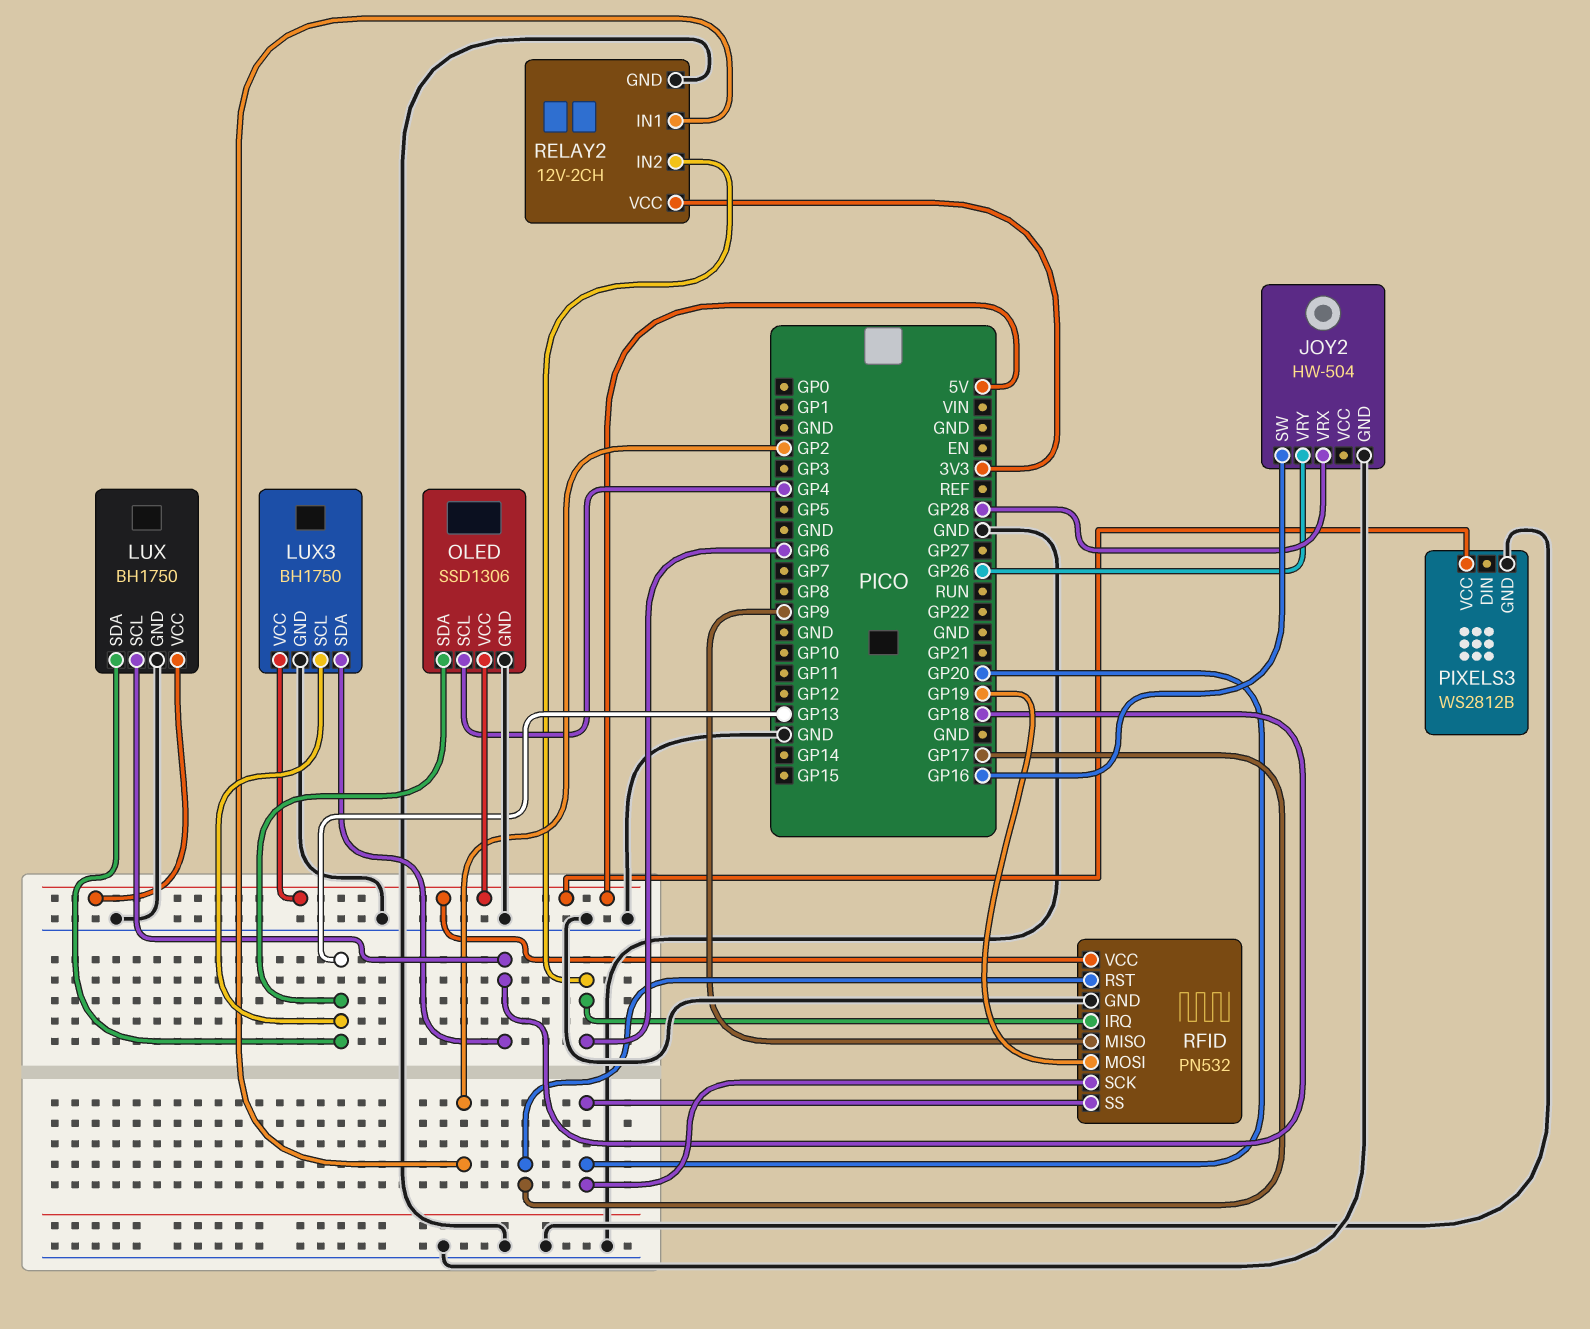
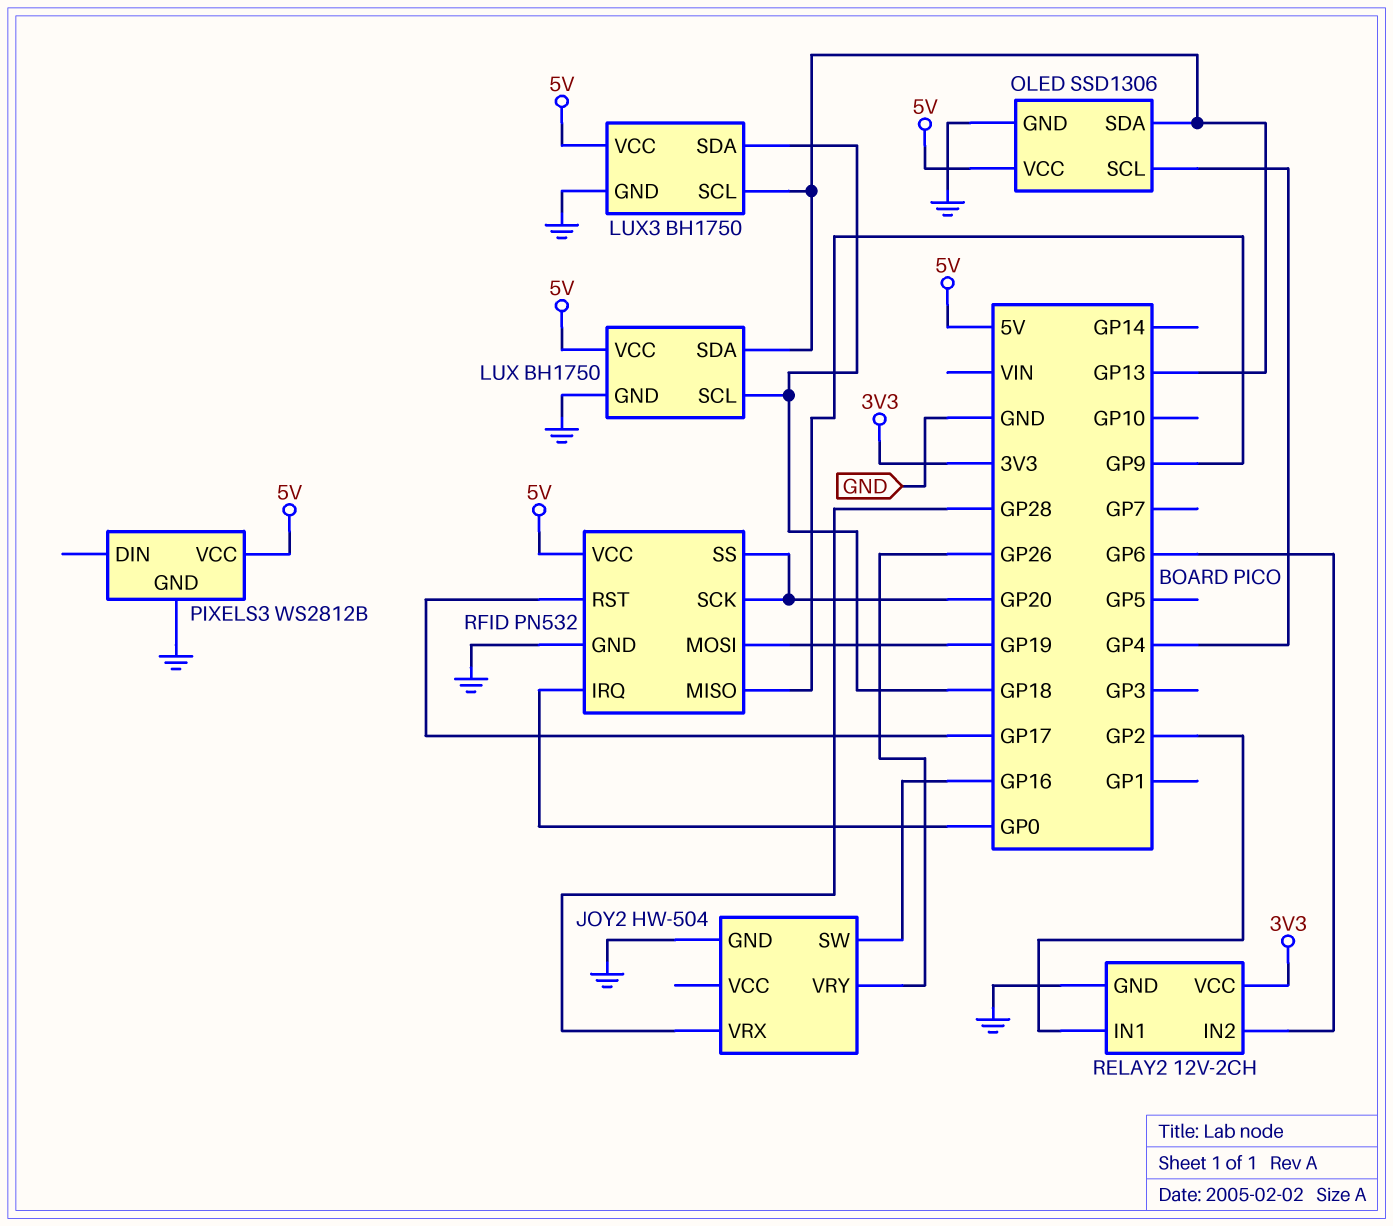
RFID pin IRQ: GP6 -> GP0

